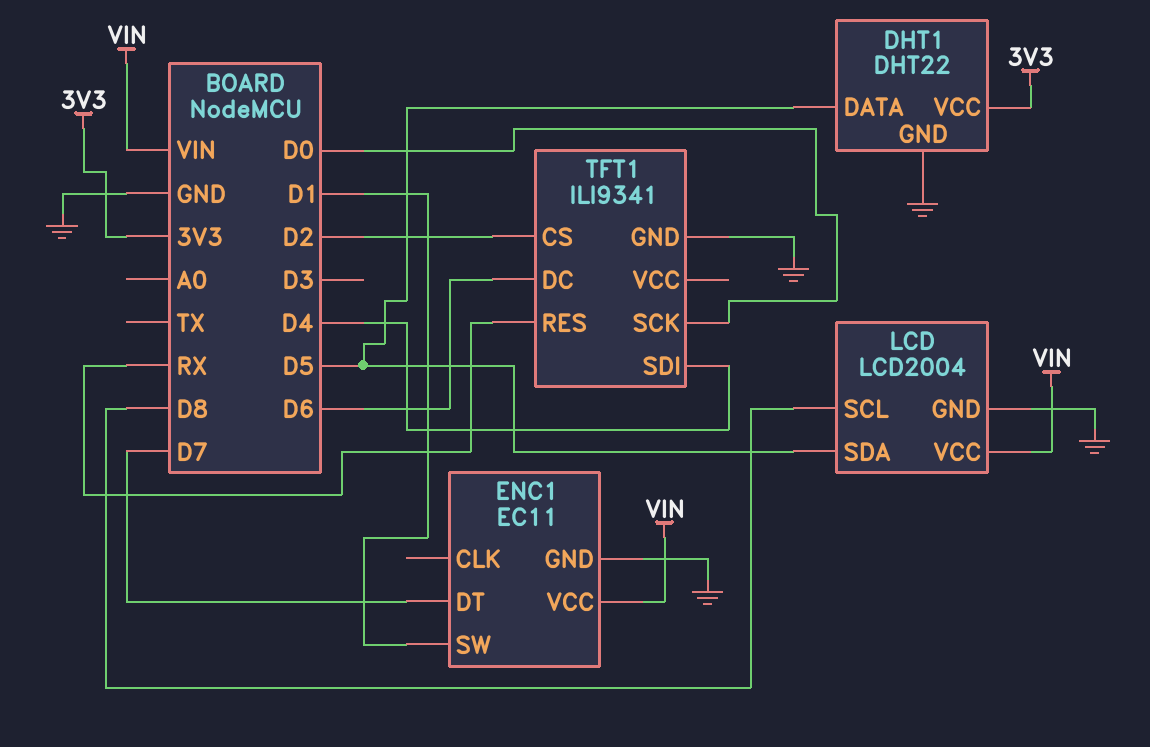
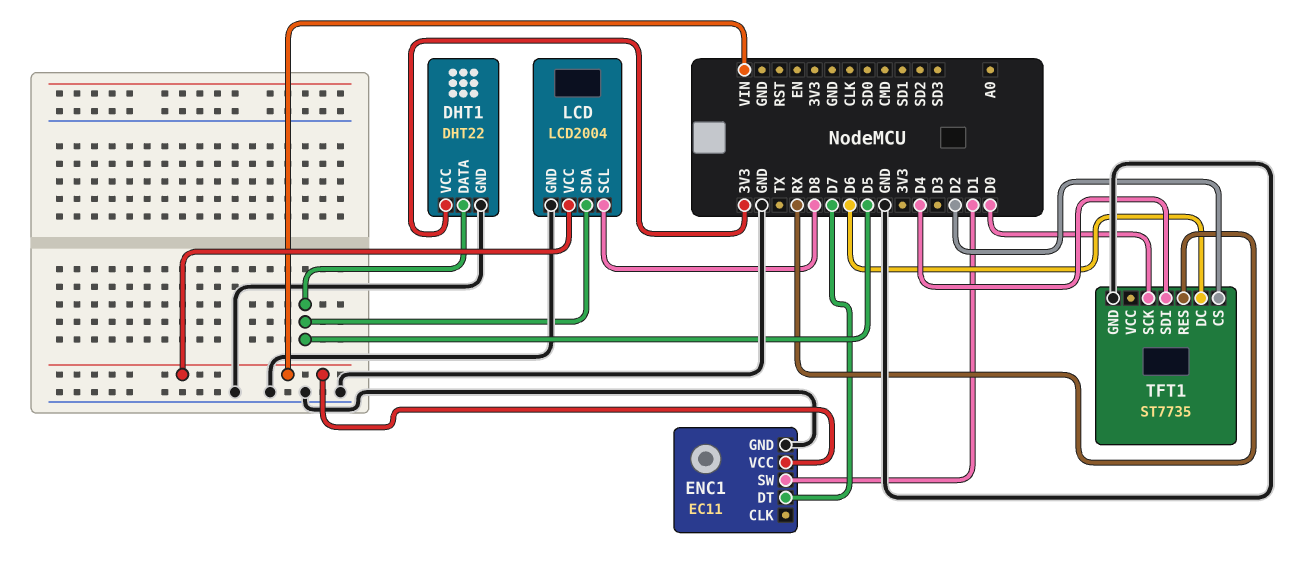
TFT1: ILI9341 -> ST7735

